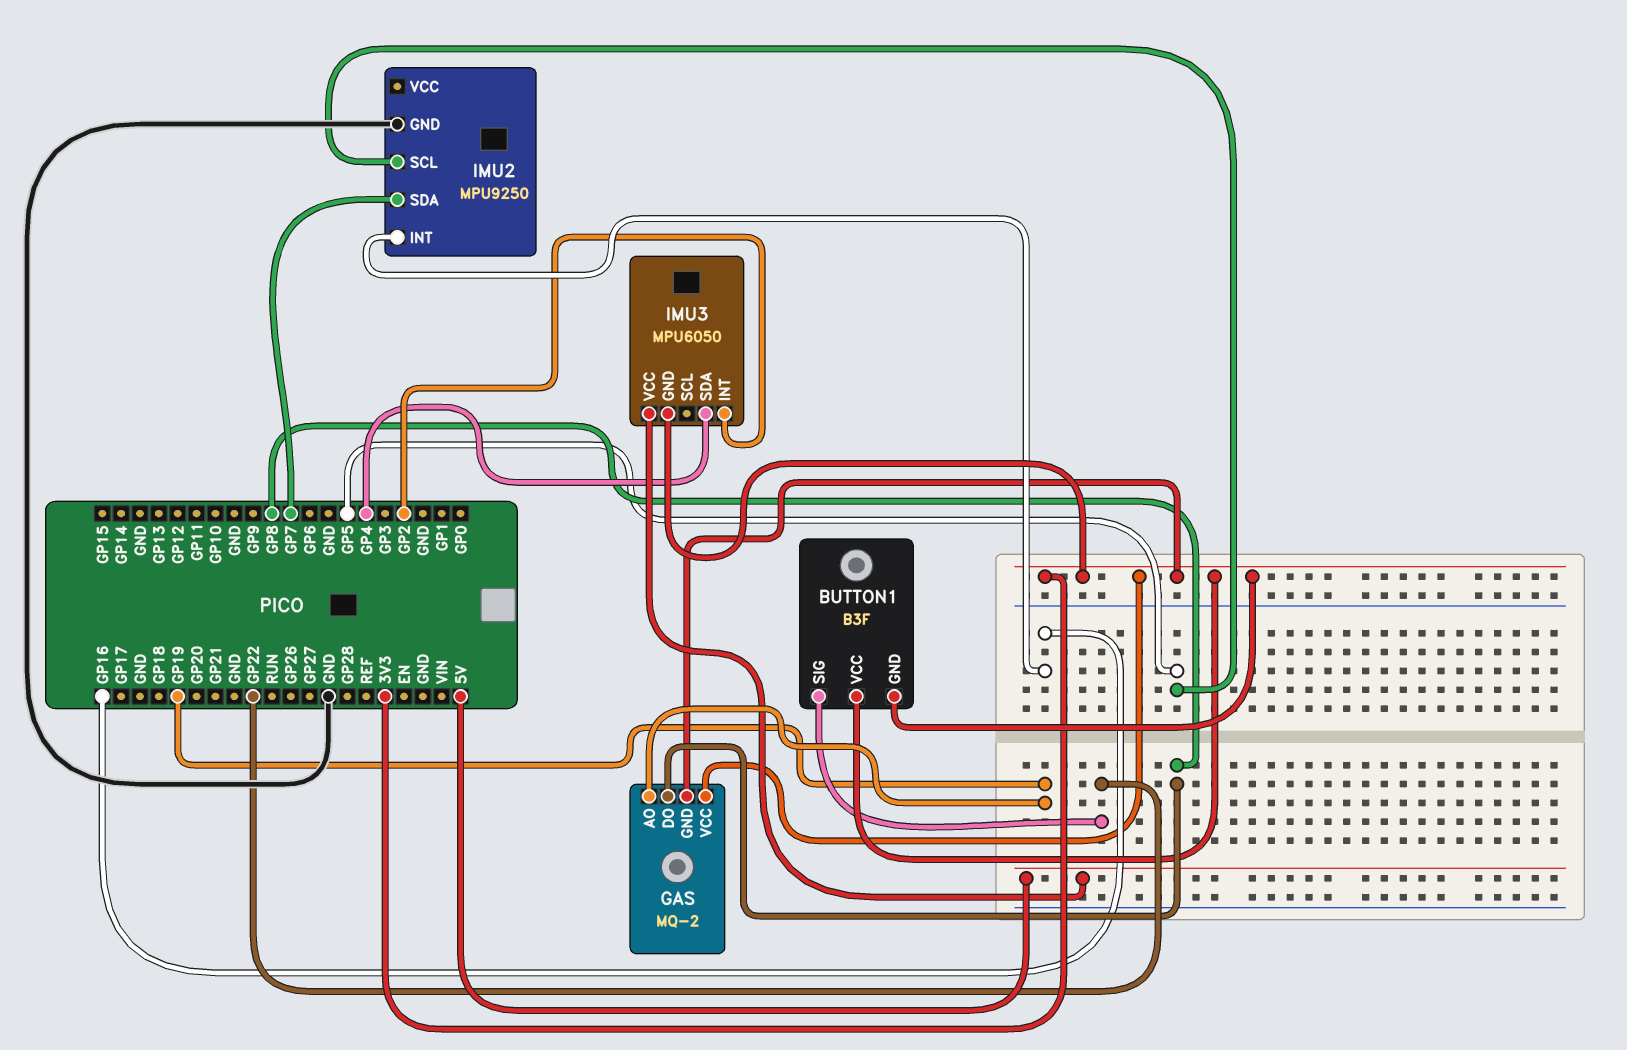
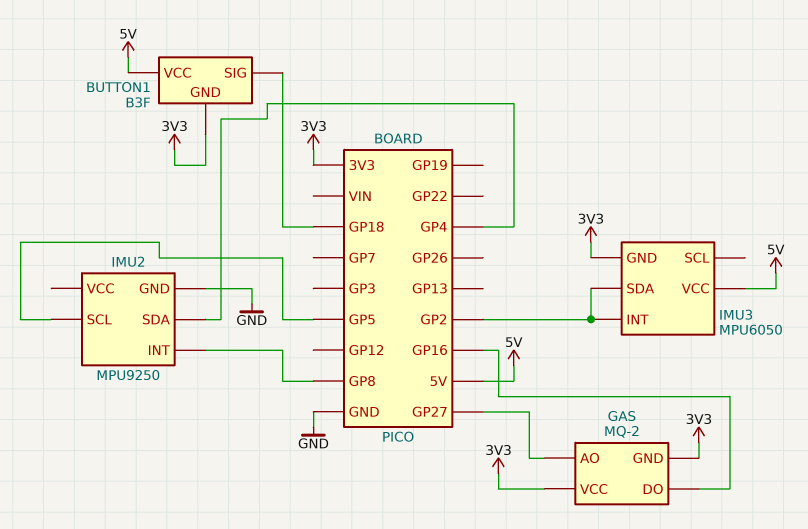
BUTTON1 pin SIG: GP22 -> GP18
BUTTON1 pin VCC: 3V3 -> 5V
GAS pin AO: GP19 -> GP27
GAS pin DO: GP8 -> GP16
IMU2 pin INT: GP16 -> GP8
IMU2 pin SDA: GP7 -> GP4
IMU3 pin SDA: GP4 -> GP2

